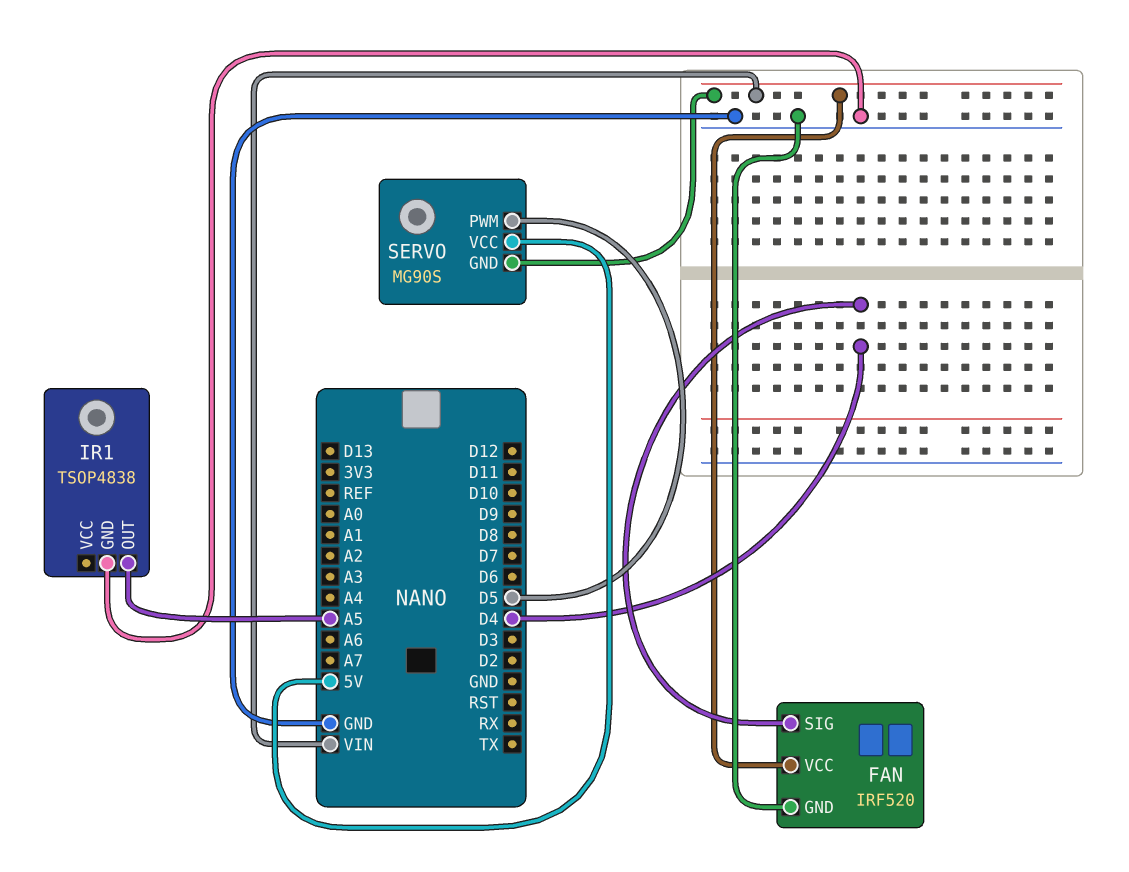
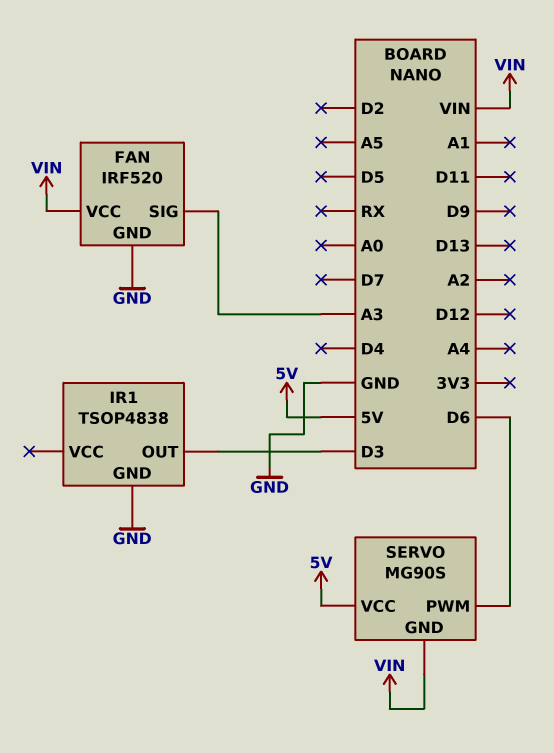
FAN pin SIG: D4 -> A3
IR1 pin OUT: A5 -> D3
SERVO pin PWM: D5 -> D6

